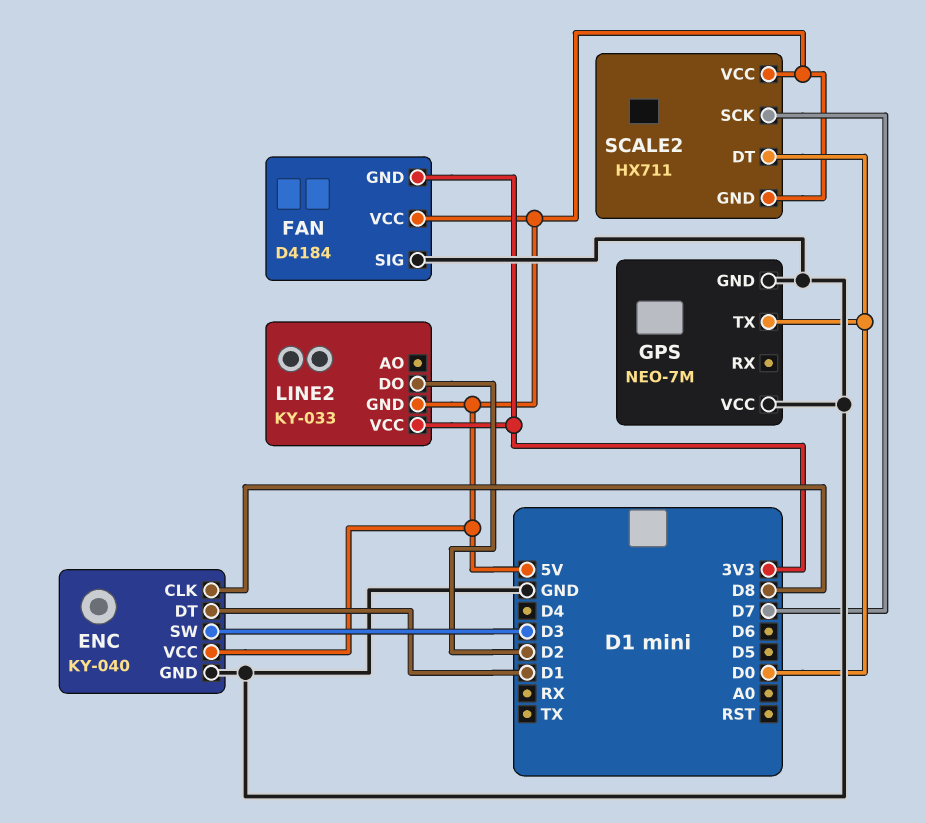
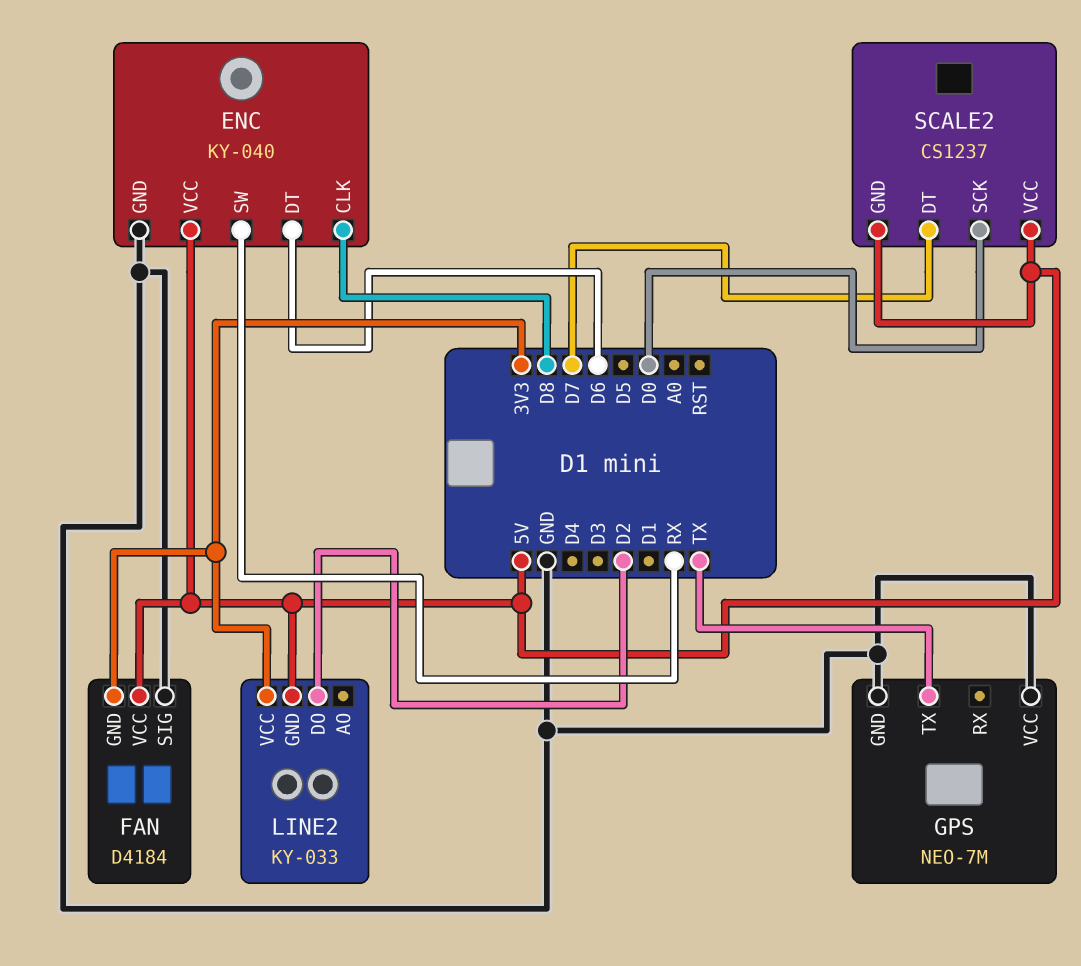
ENC pin DT: D1 -> D6
ENC pin SW: D3 -> RX
GPS pin TX: D0 -> TX
SCALE2: HX711 -> CS1237
SCALE2 pin DT: D0 -> D7
SCALE2 pin SCK: D7 -> D0

